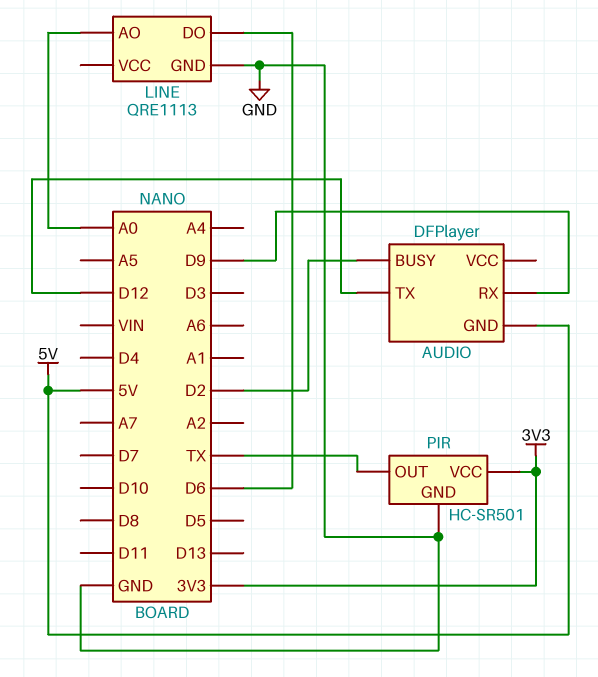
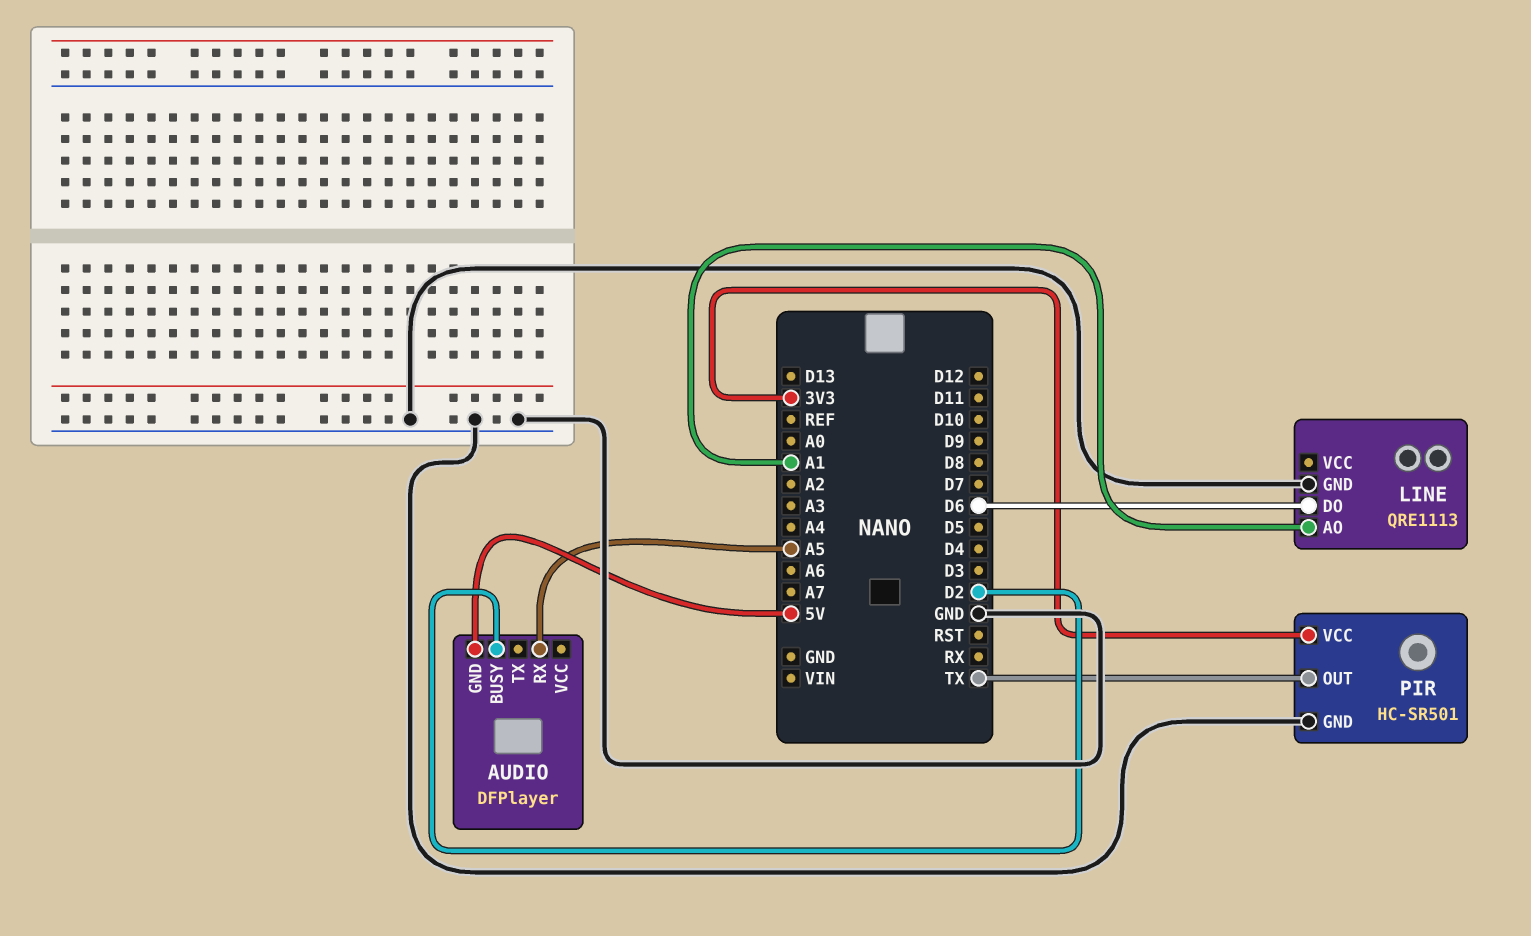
AUDIO pin RX: D9 -> A5
AUDIO pin TX: D12 -> none
LINE pin AO: A0 -> A1

